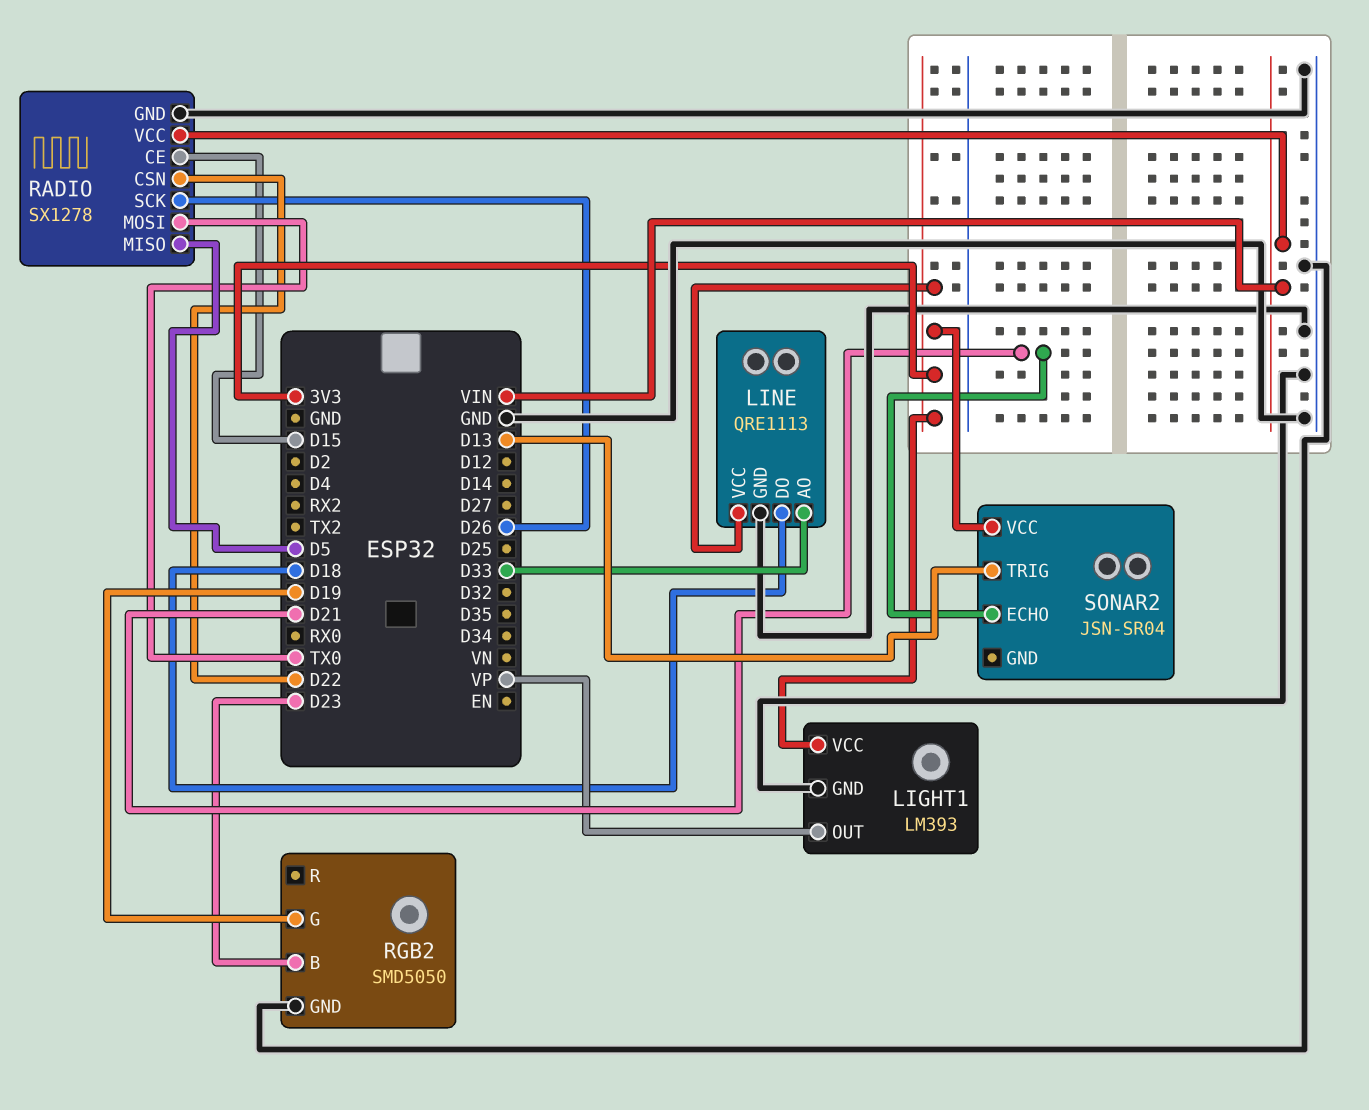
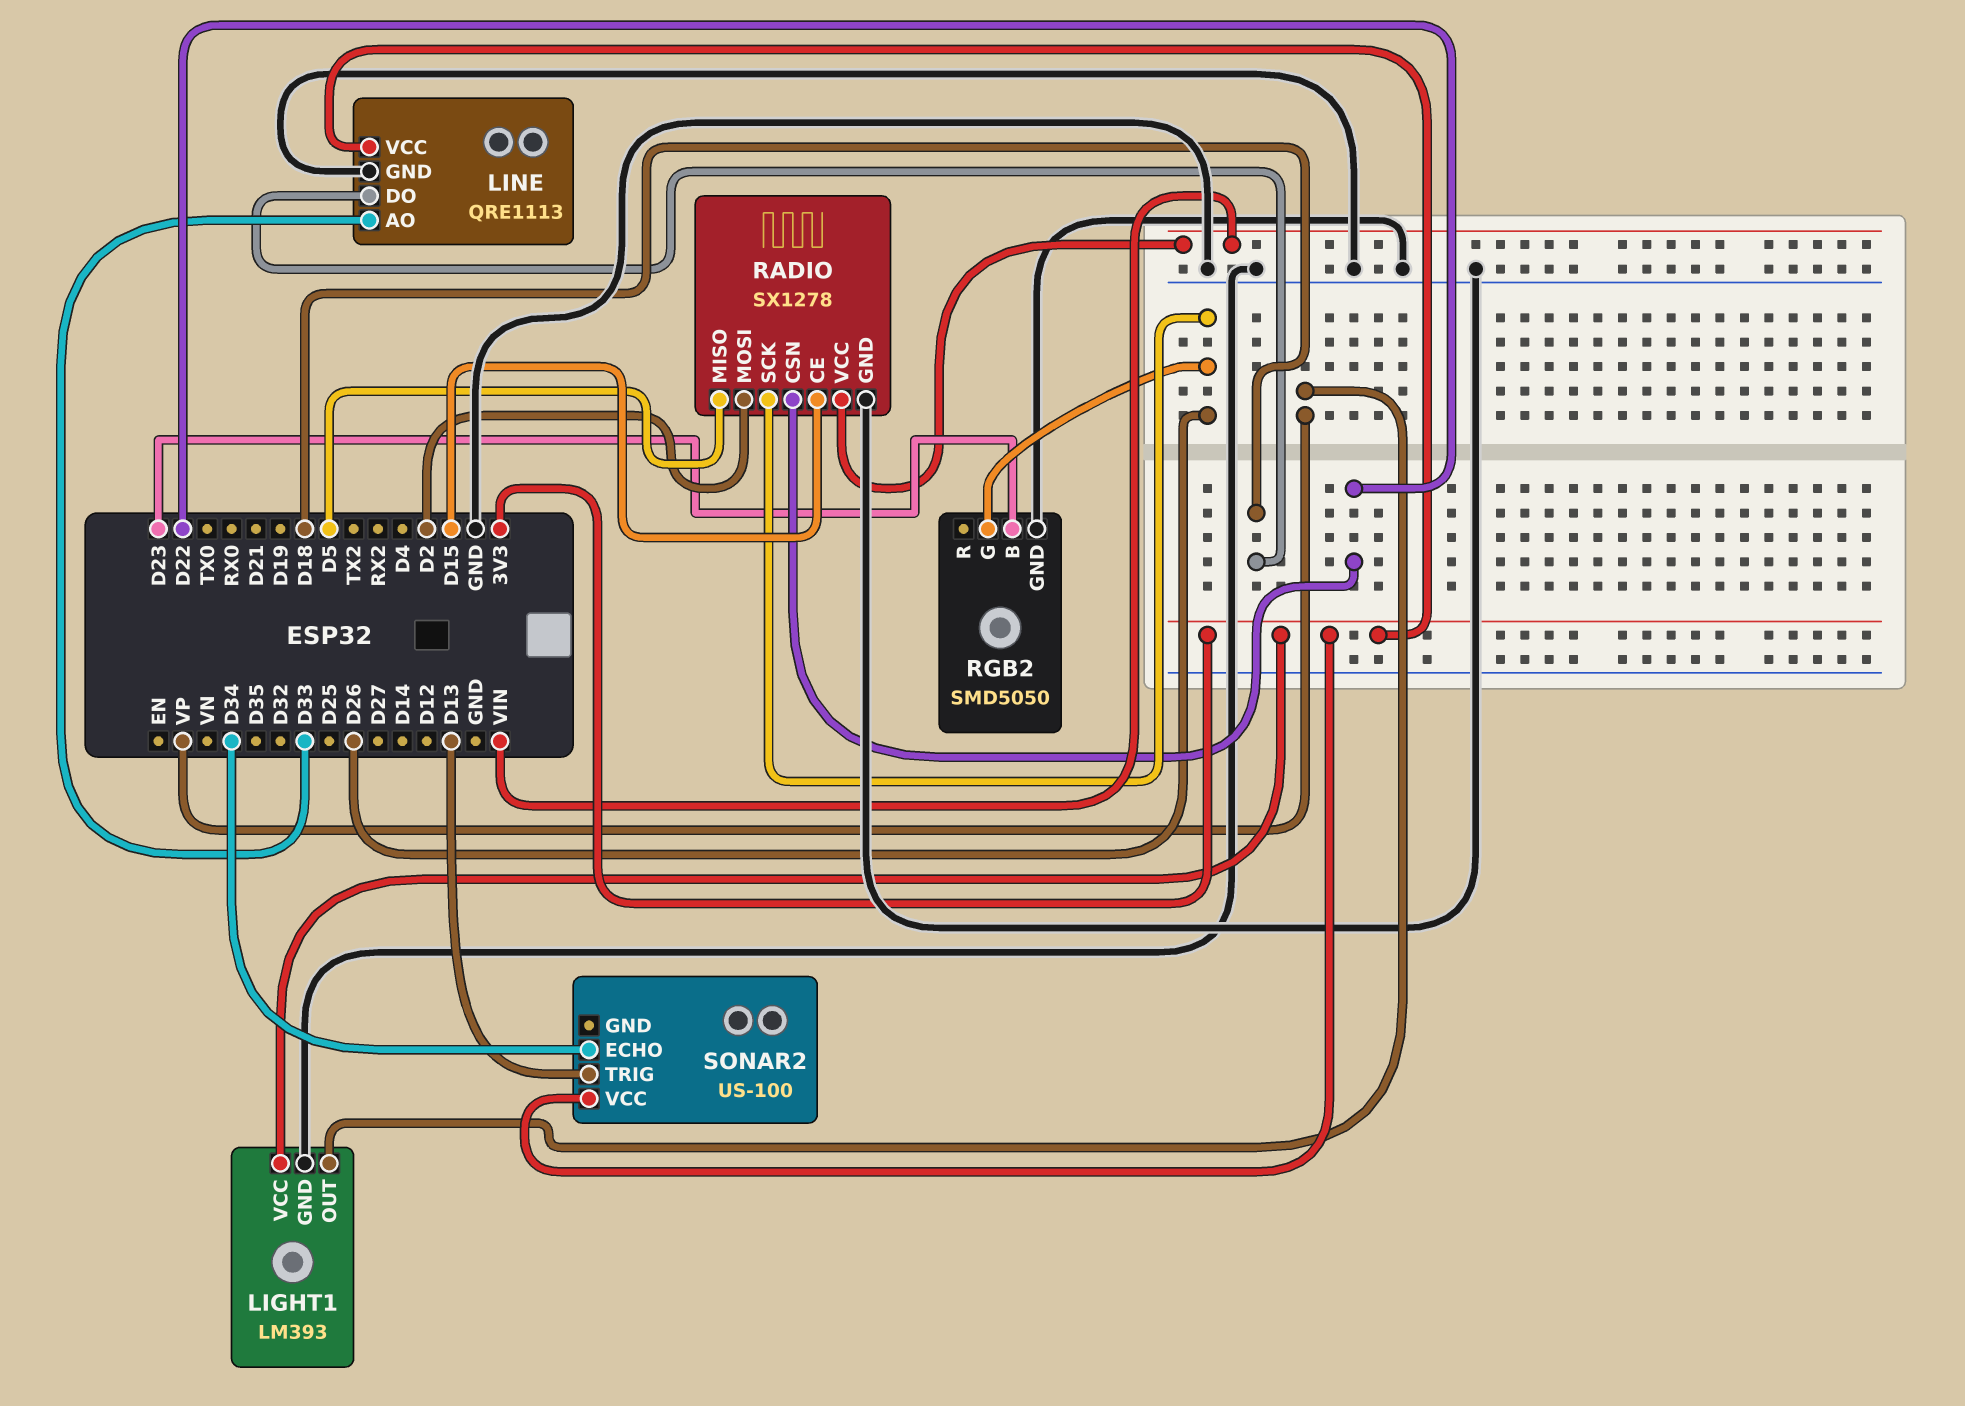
RADIO pin MOSI: TX0 -> D2
RGB2 pin G: D19 -> D26
SONAR2: JSN-SR04 -> US-100
SONAR2 pin ECHO: D21 -> D34

